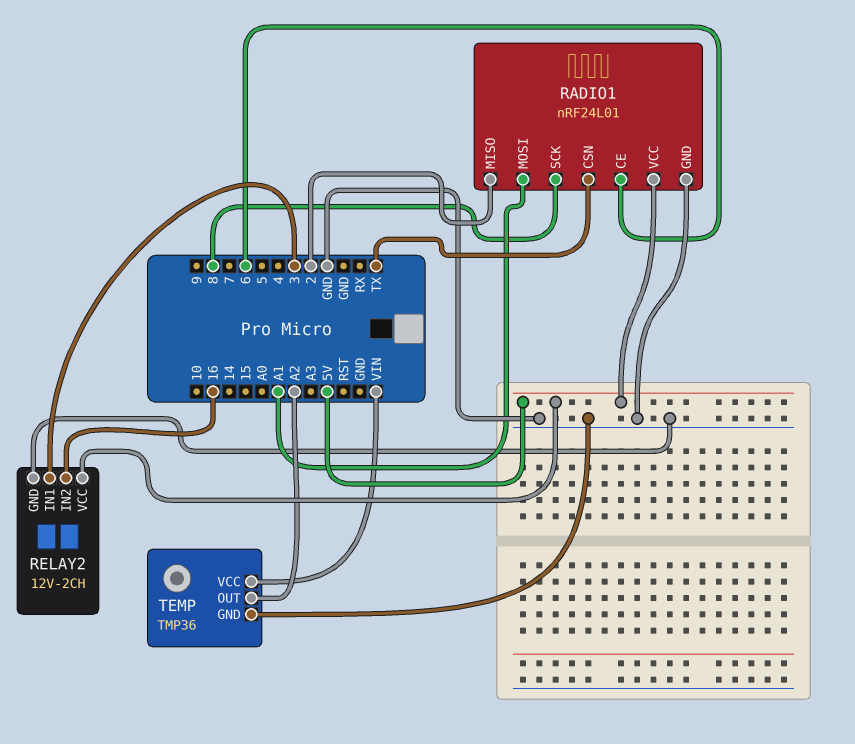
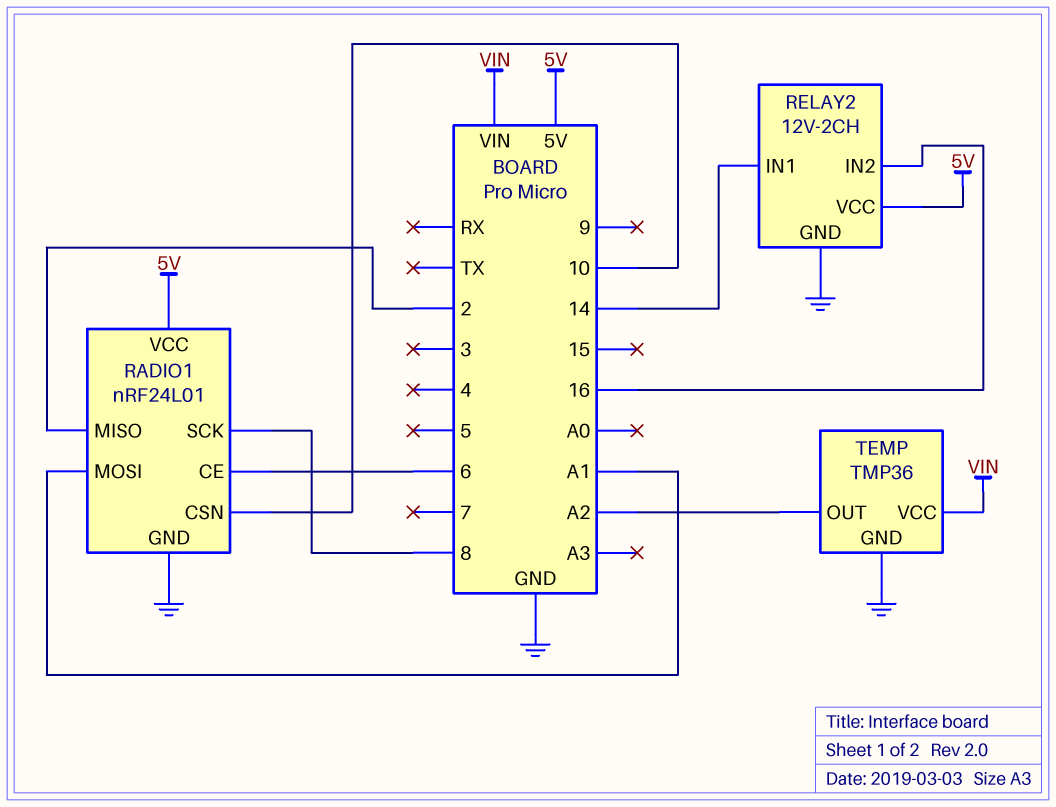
RADIO1 pin CSN: TX -> 10
RELAY2 pin IN1: 3 -> 14

